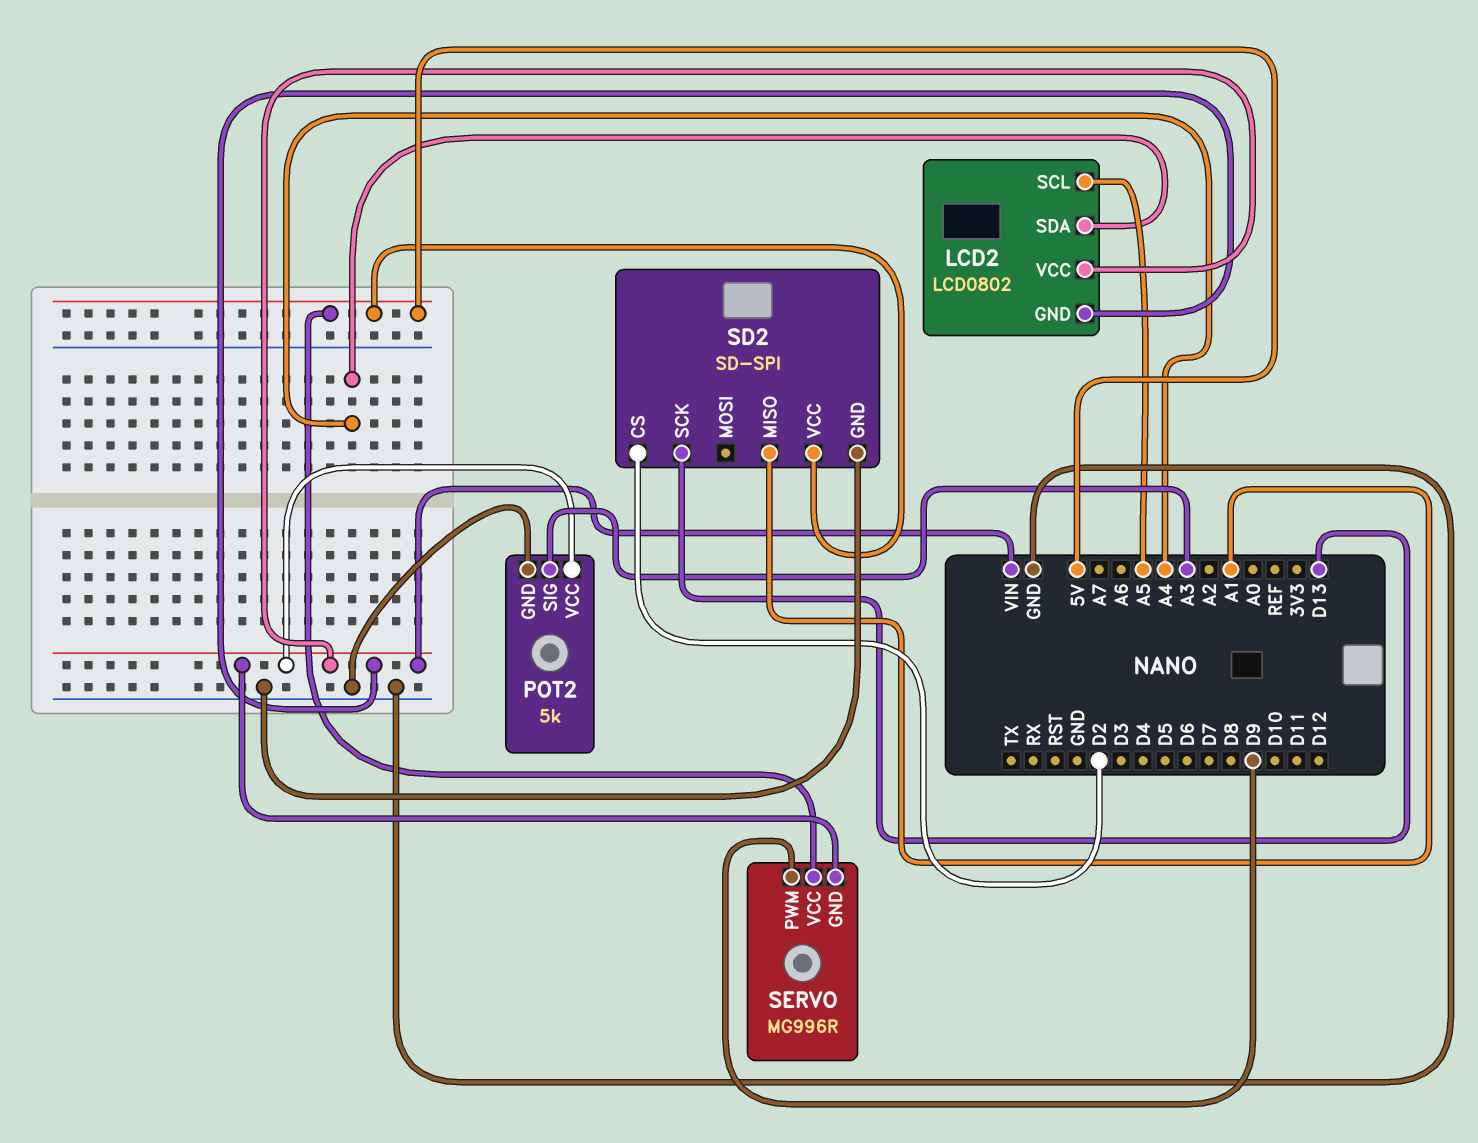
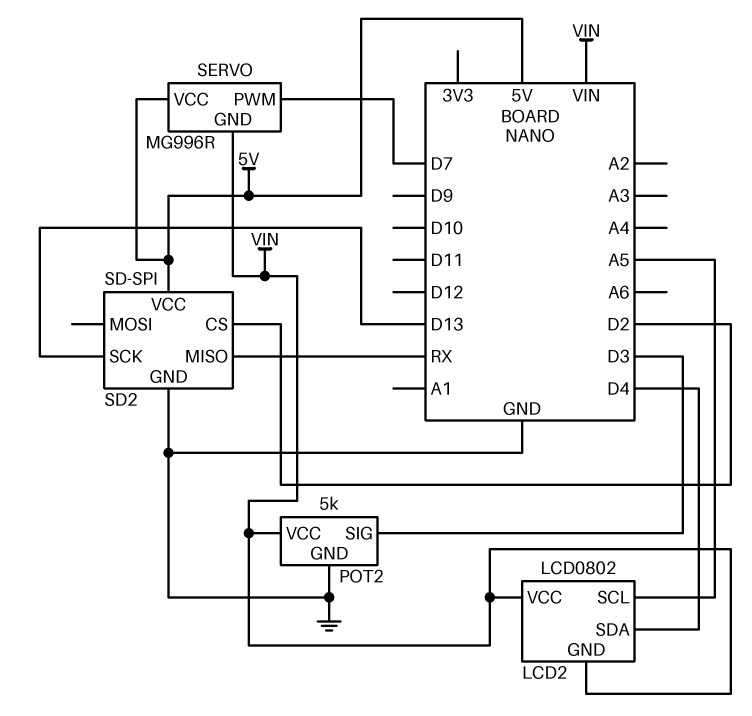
LCD2 pin SDA: A4 -> D4
POT2 pin SIG: A3 -> D3
SD2 pin MISO: A1 -> RX
SERVO pin PWM: D9 -> D7

